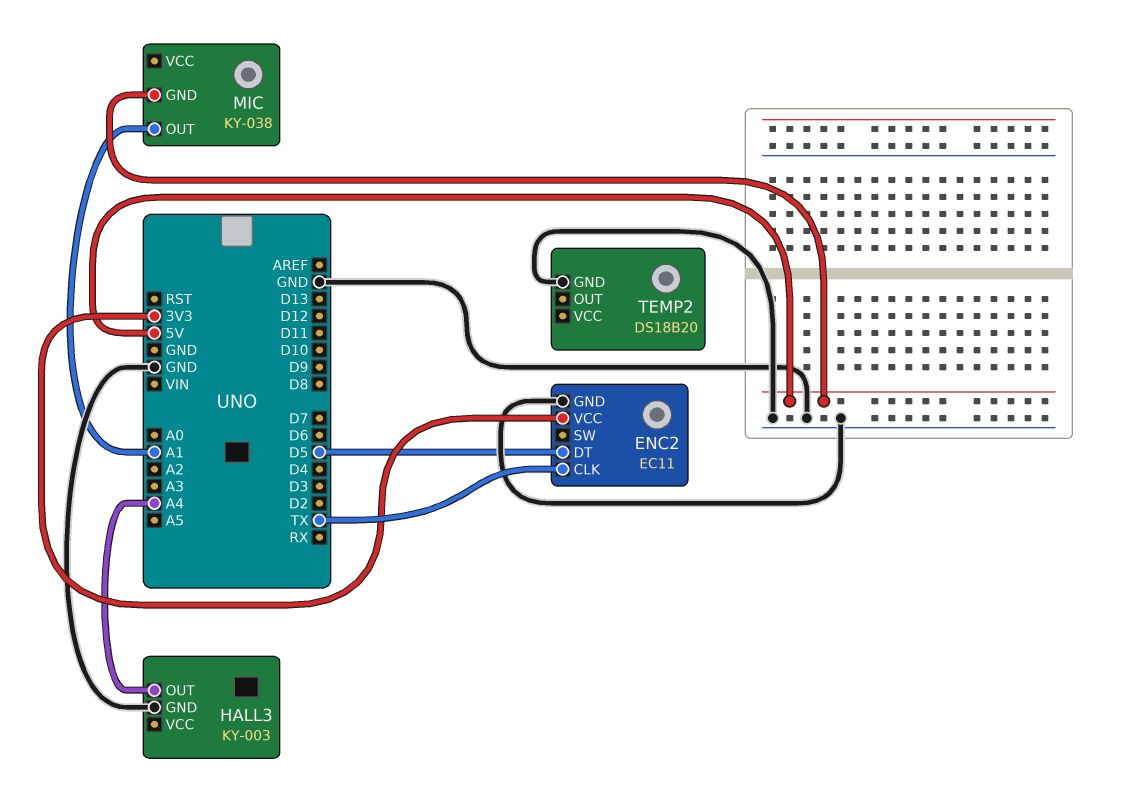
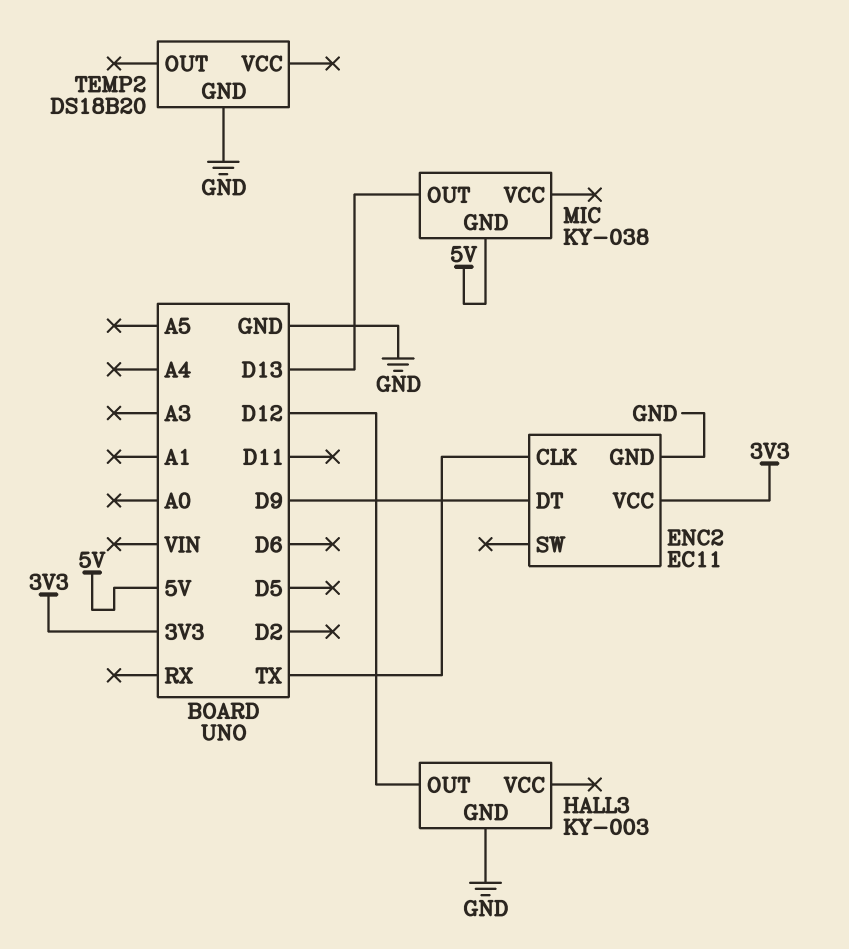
ENC2 pin DT: D5 -> D9
HALL3 pin OUT: A4 -> D12
MIC pin OUT: A1 -> D13

